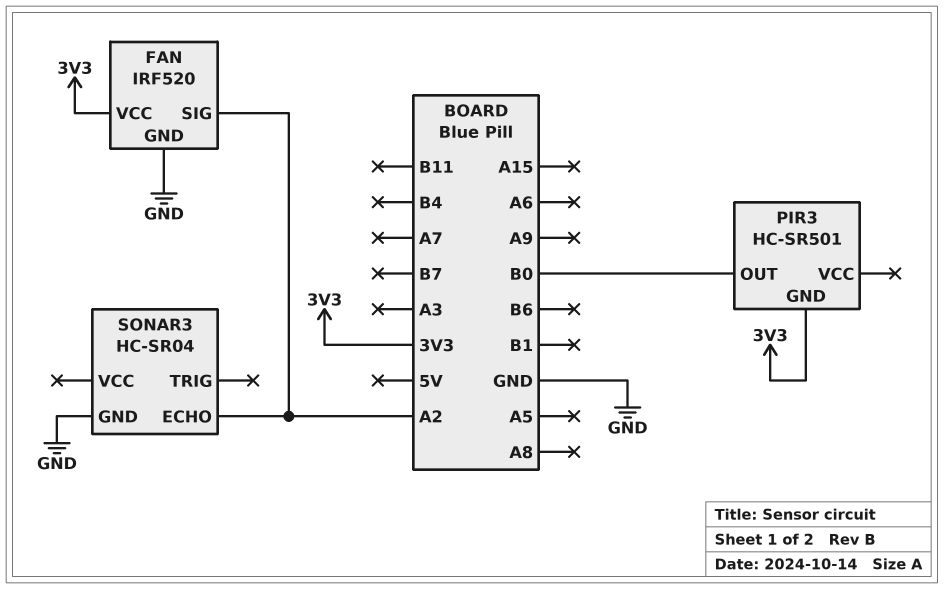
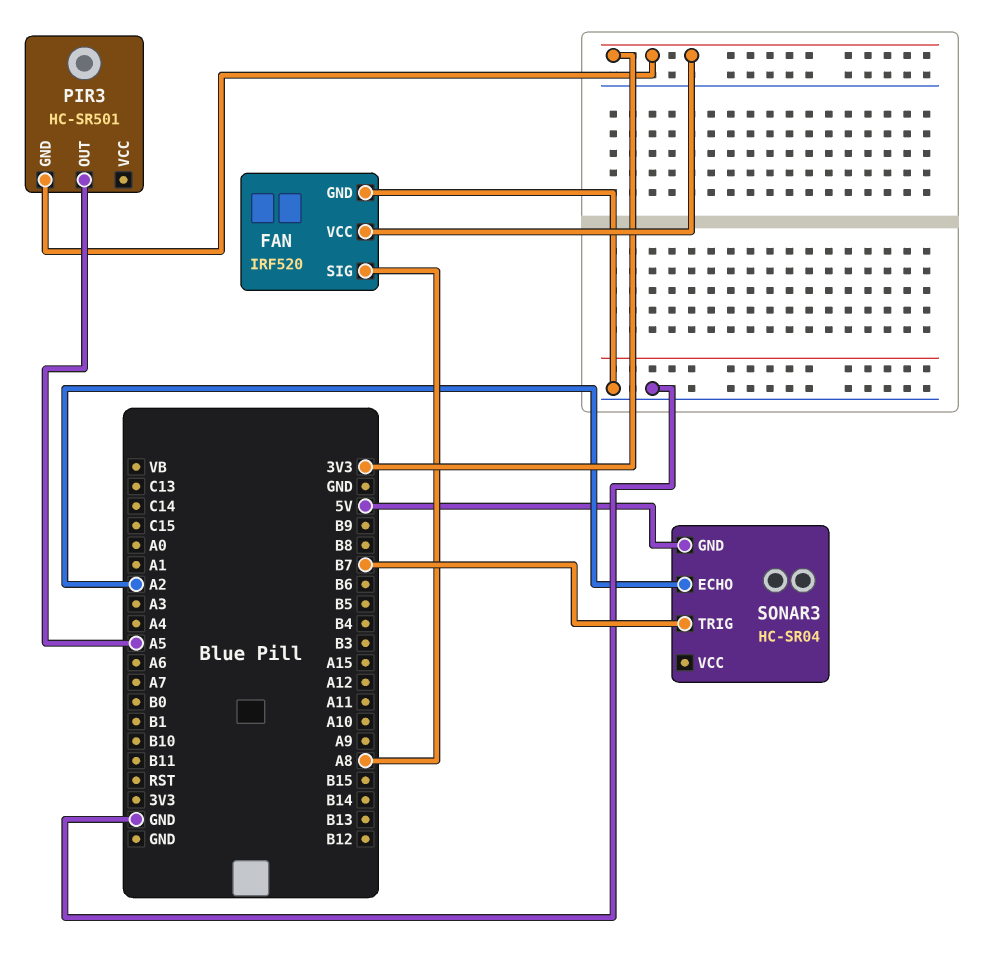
FAN pin SIG: A2 -> A8
PIR3 pin OUT: B0 -> A5
SONAR3 pin GND: GND -> 5V
SONAR3 pin TRIG: none -> B7

